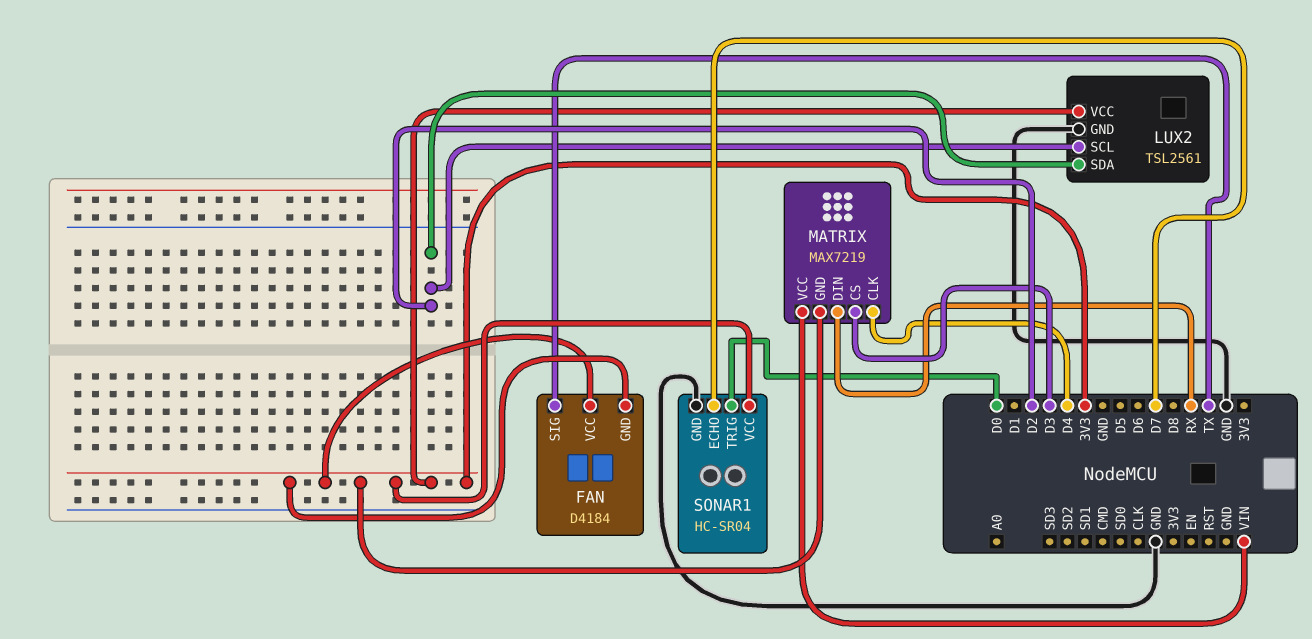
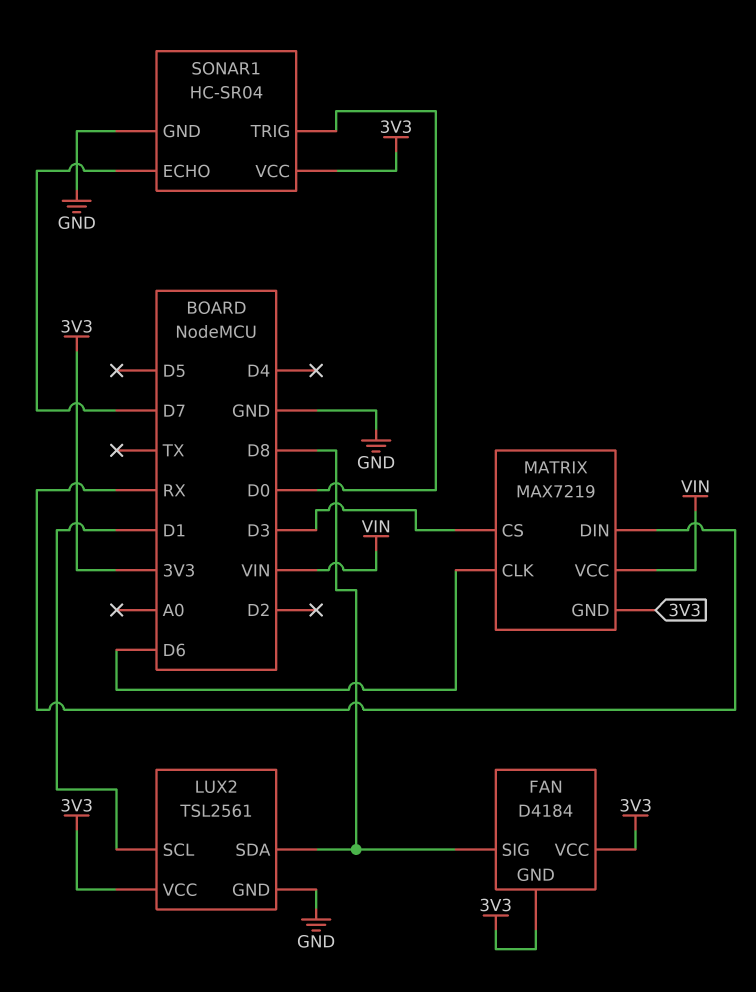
FAN pin SIG: TX -> D8
LUX2 pin SCL: D2 -> D1
LUX2 pin SDA: D2 -> D8
MATRIX pin CLK: D4 -> D6

